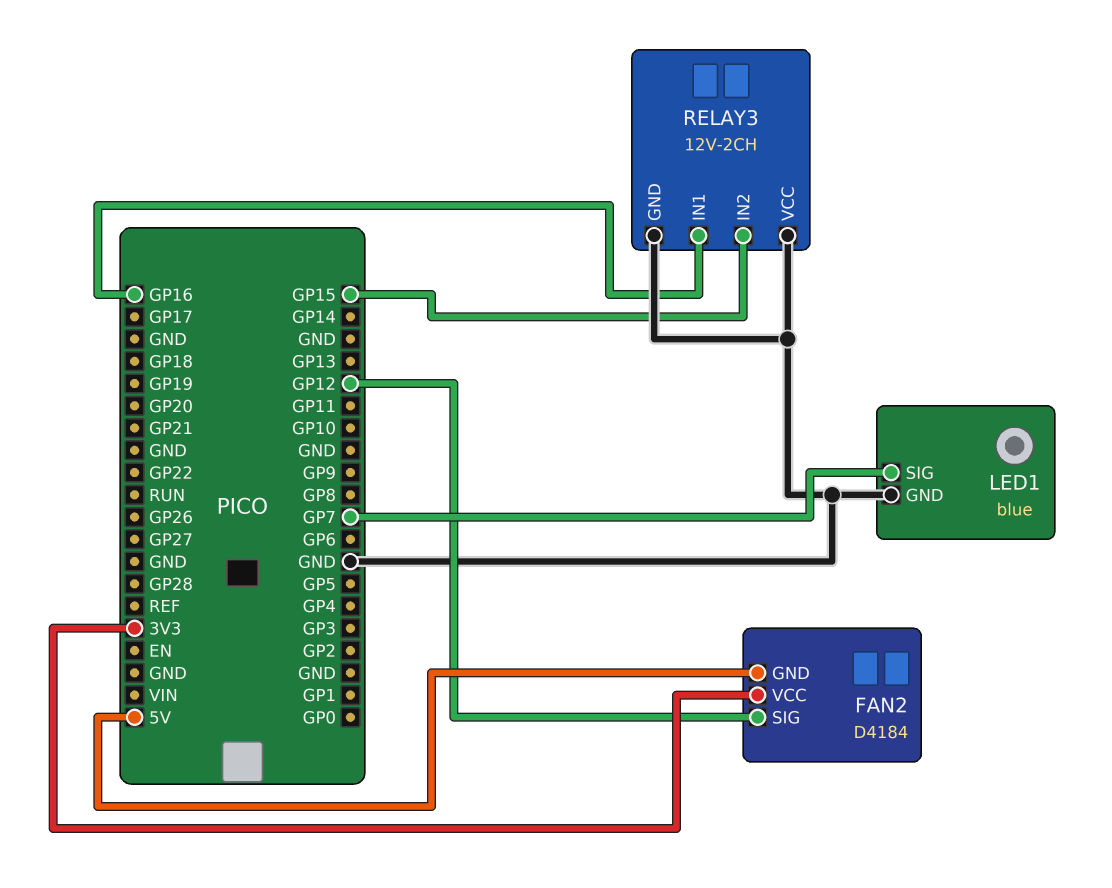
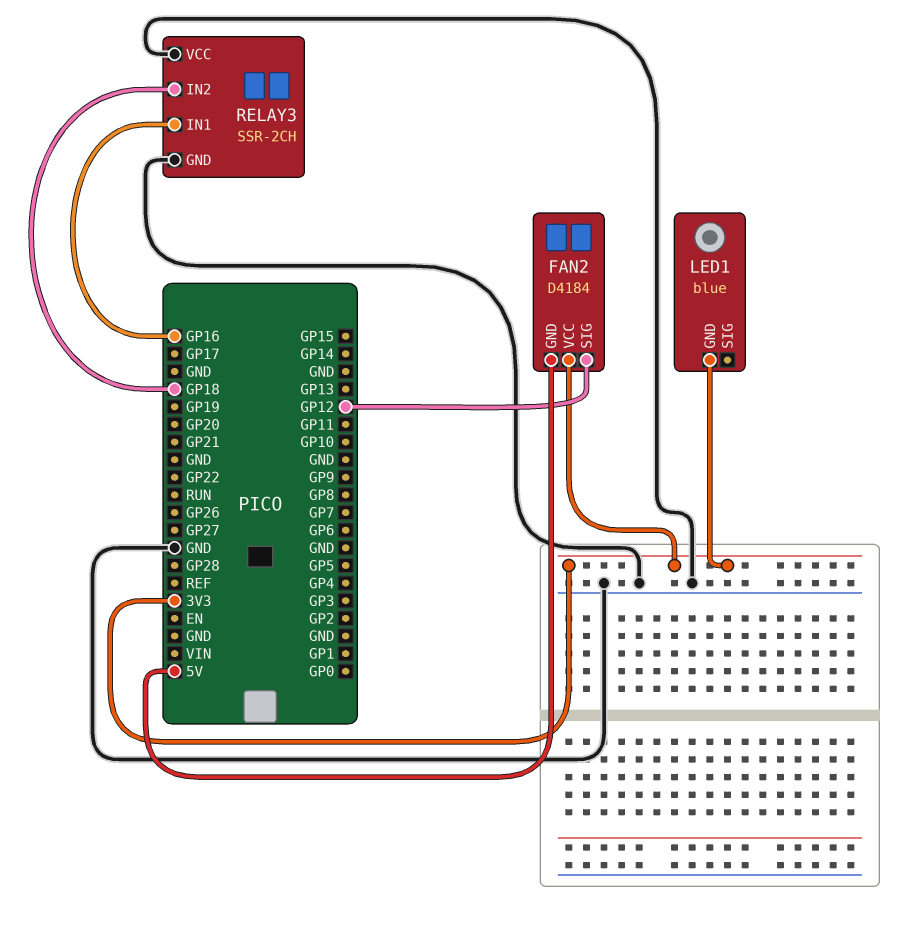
LED1 pin GND: GND -> 3V3
LED1 pin SIG: GP7 -> none
RELAY3: 12V-2CH -> SSR-2CH
RELAY3 pin IN2: GP15 -> GP18

